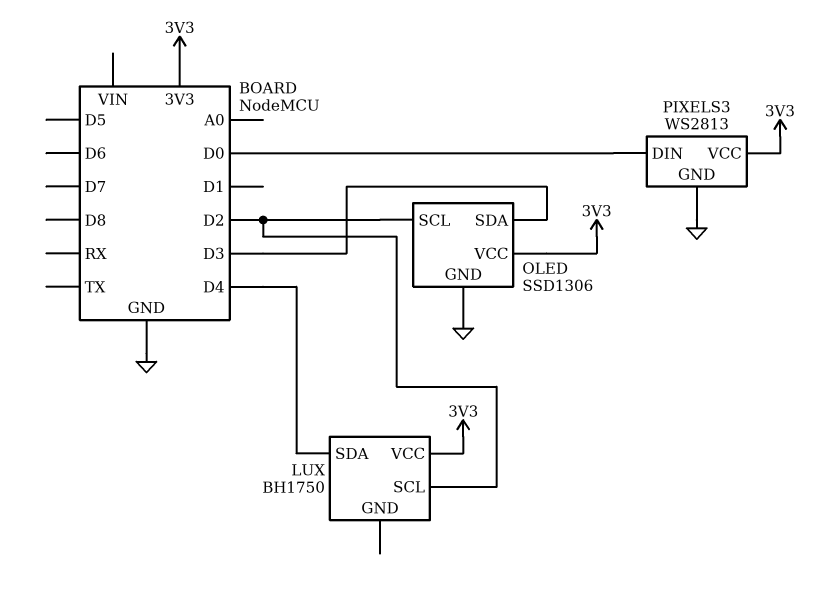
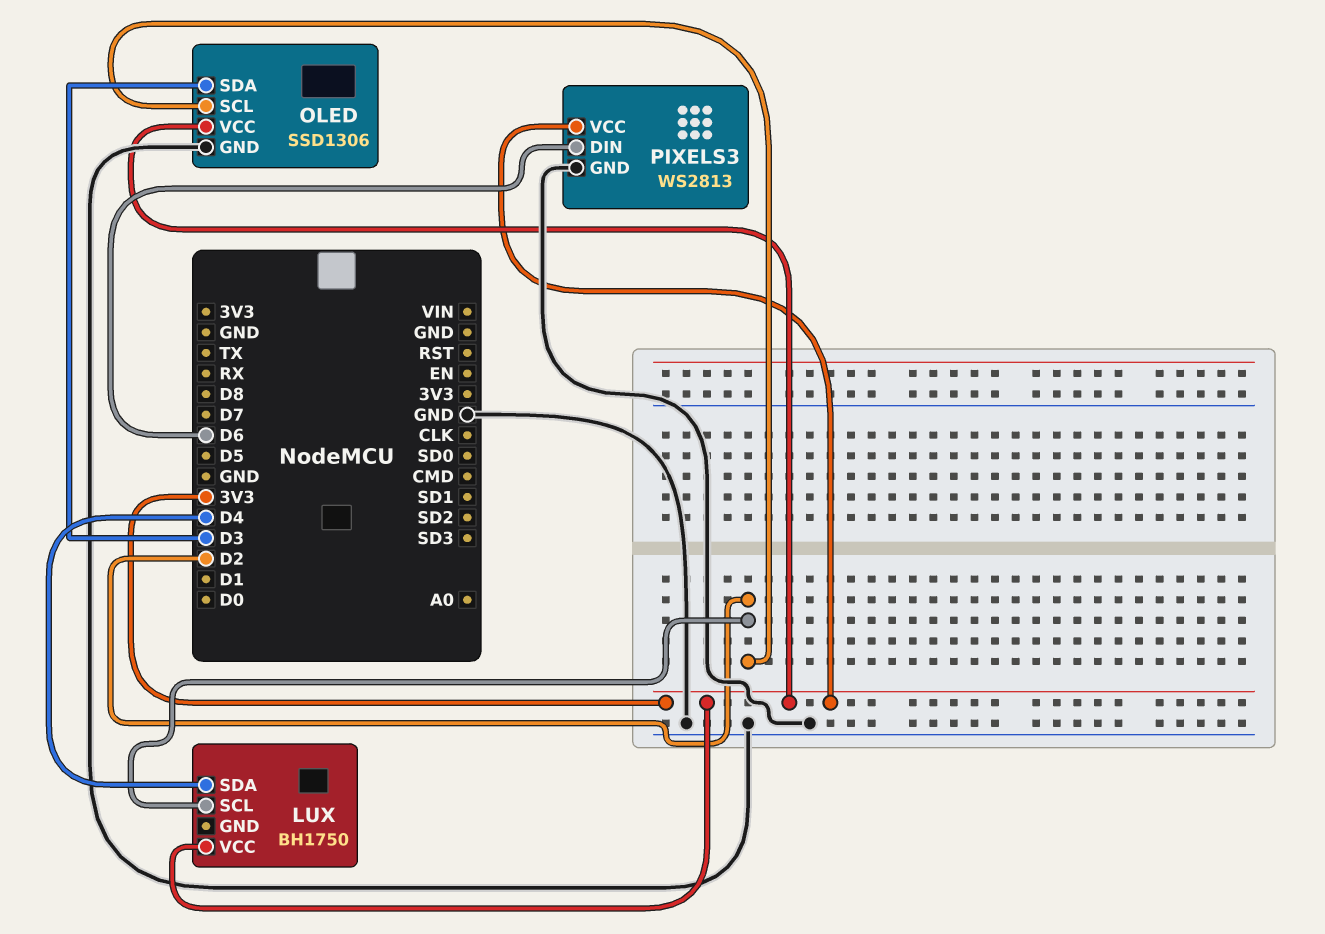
PIXELS3 pin DIN: D0 -> D6

